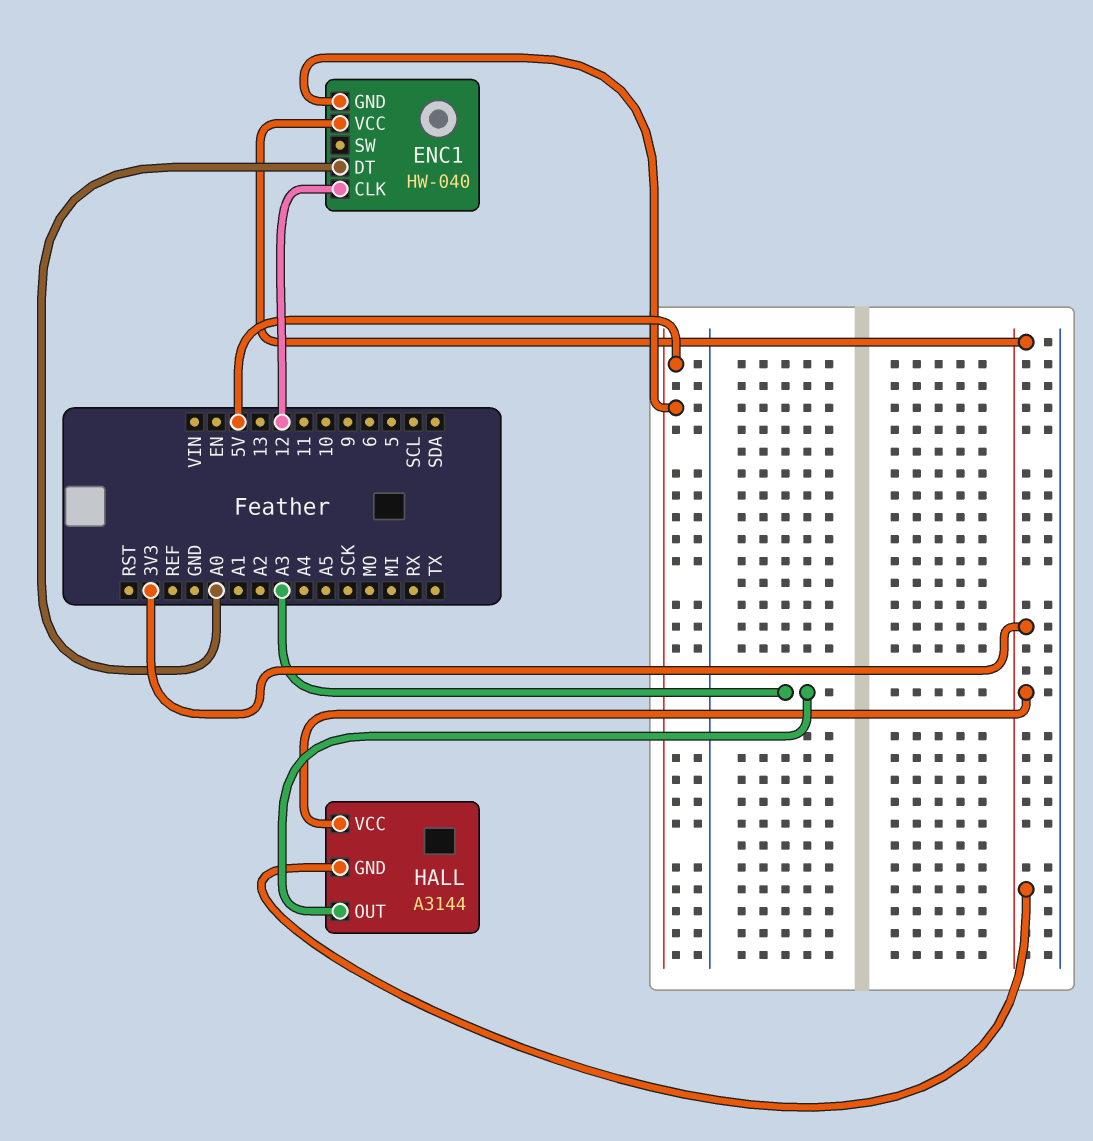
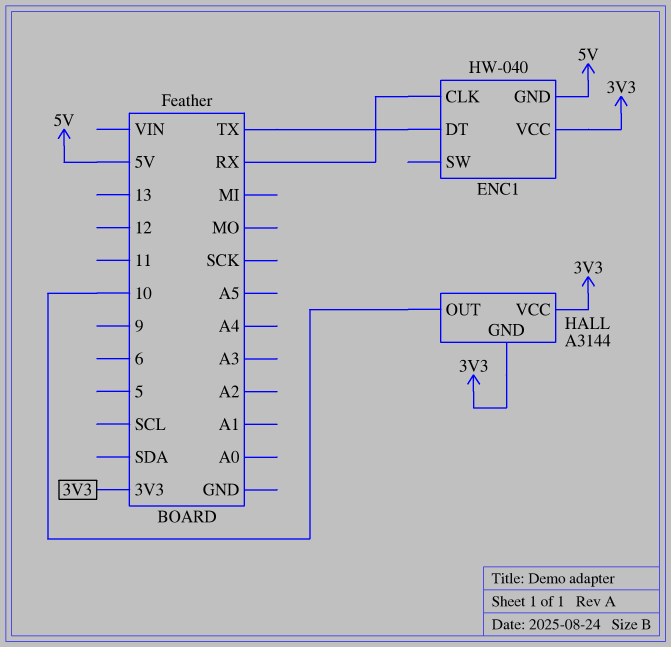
ENC1 pin CLK: 12 -> RX
ENC1 pin DT: A0 -> TX
HALL pin OUT: A3 -> 10

